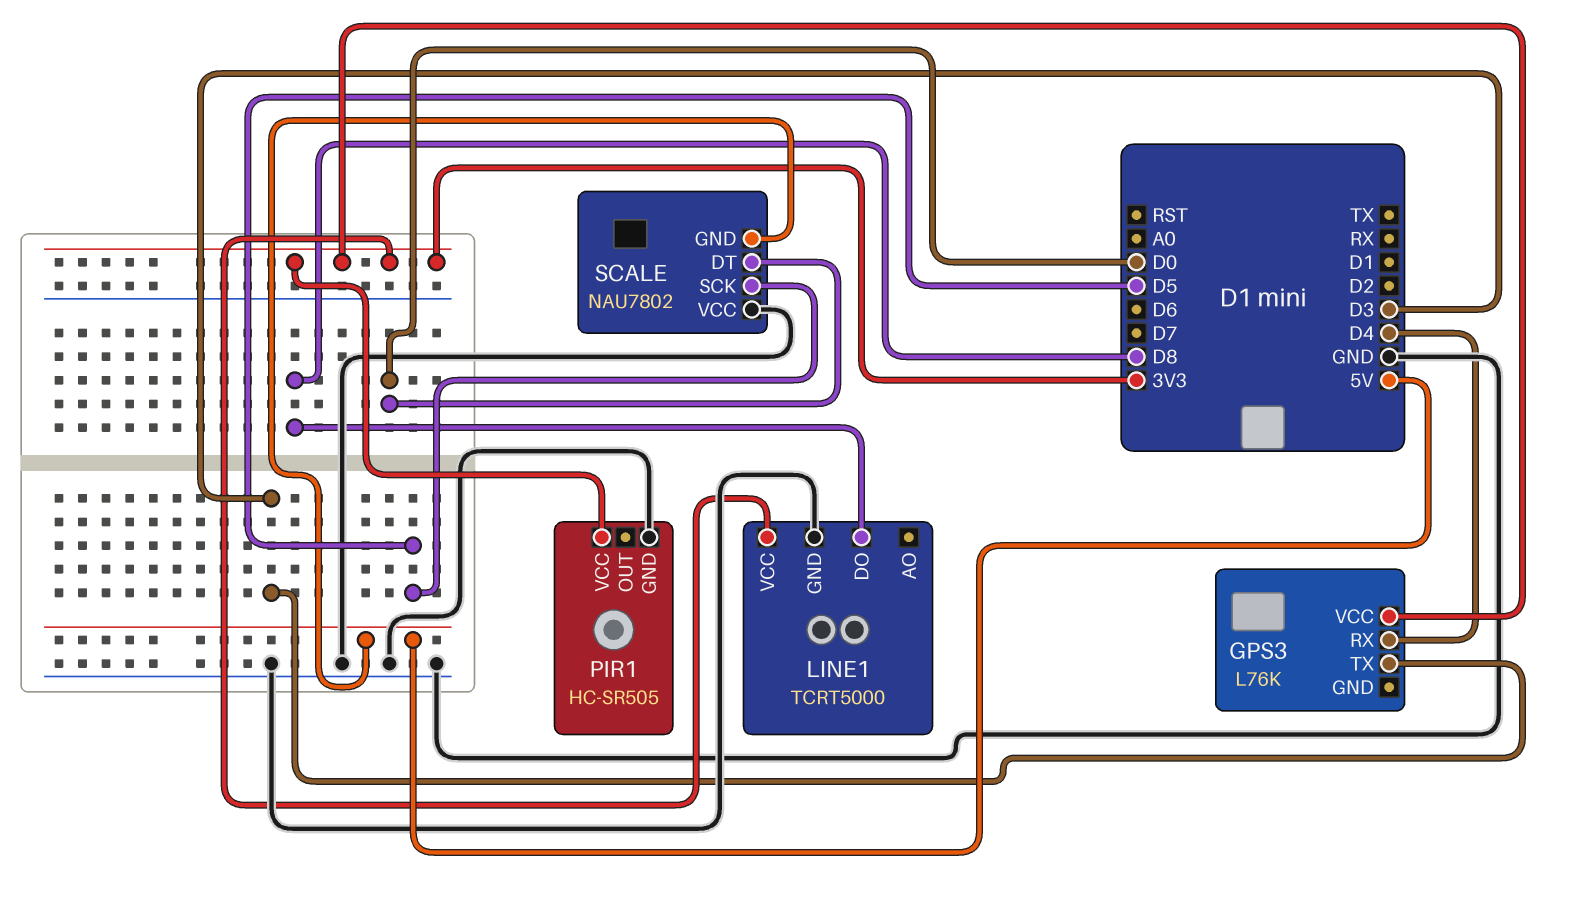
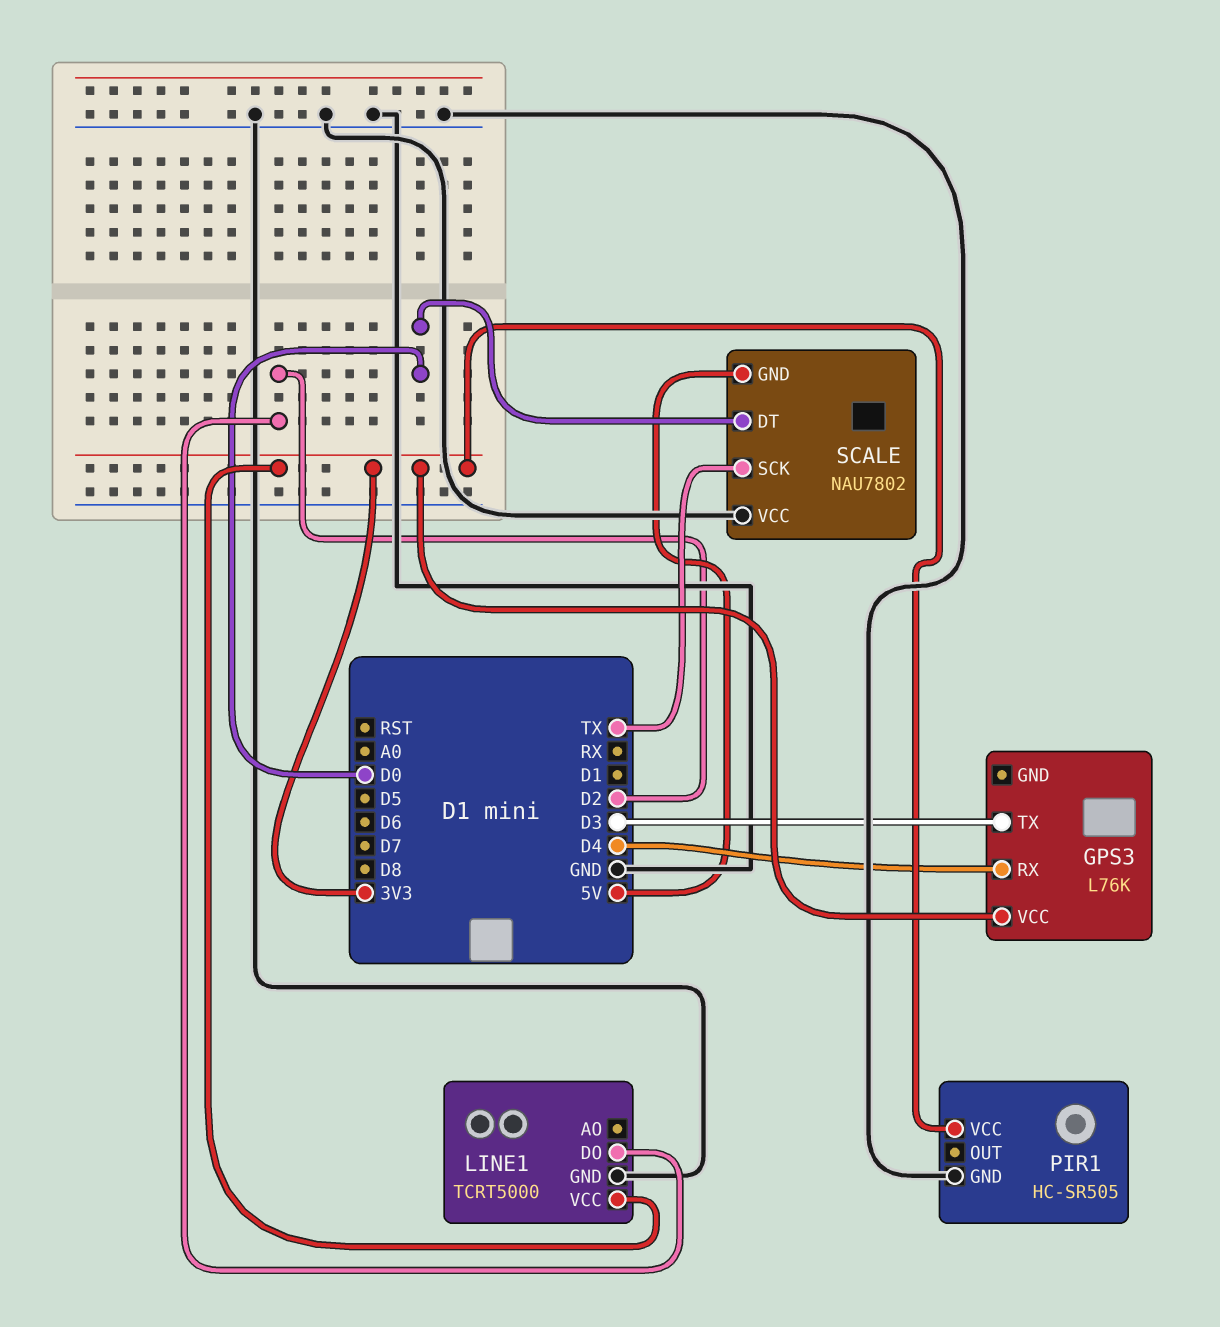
LINE1 pin DO: D8 -> D2
SCALE pin SCK: D5 -> TX

